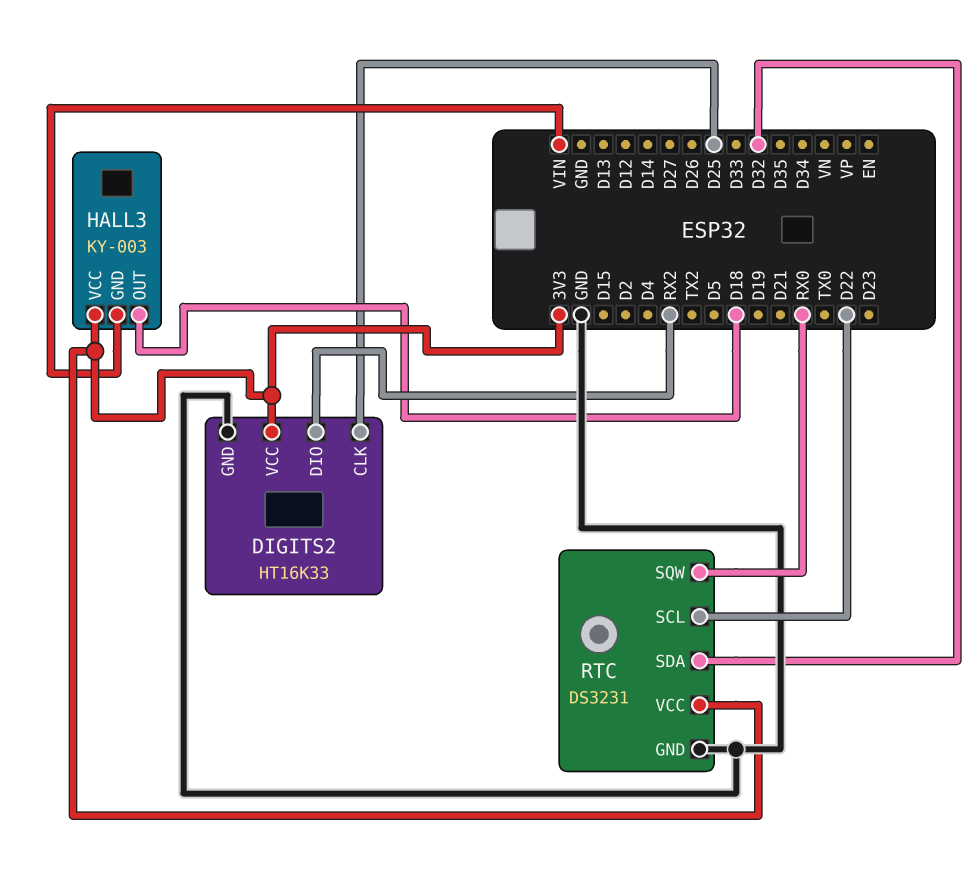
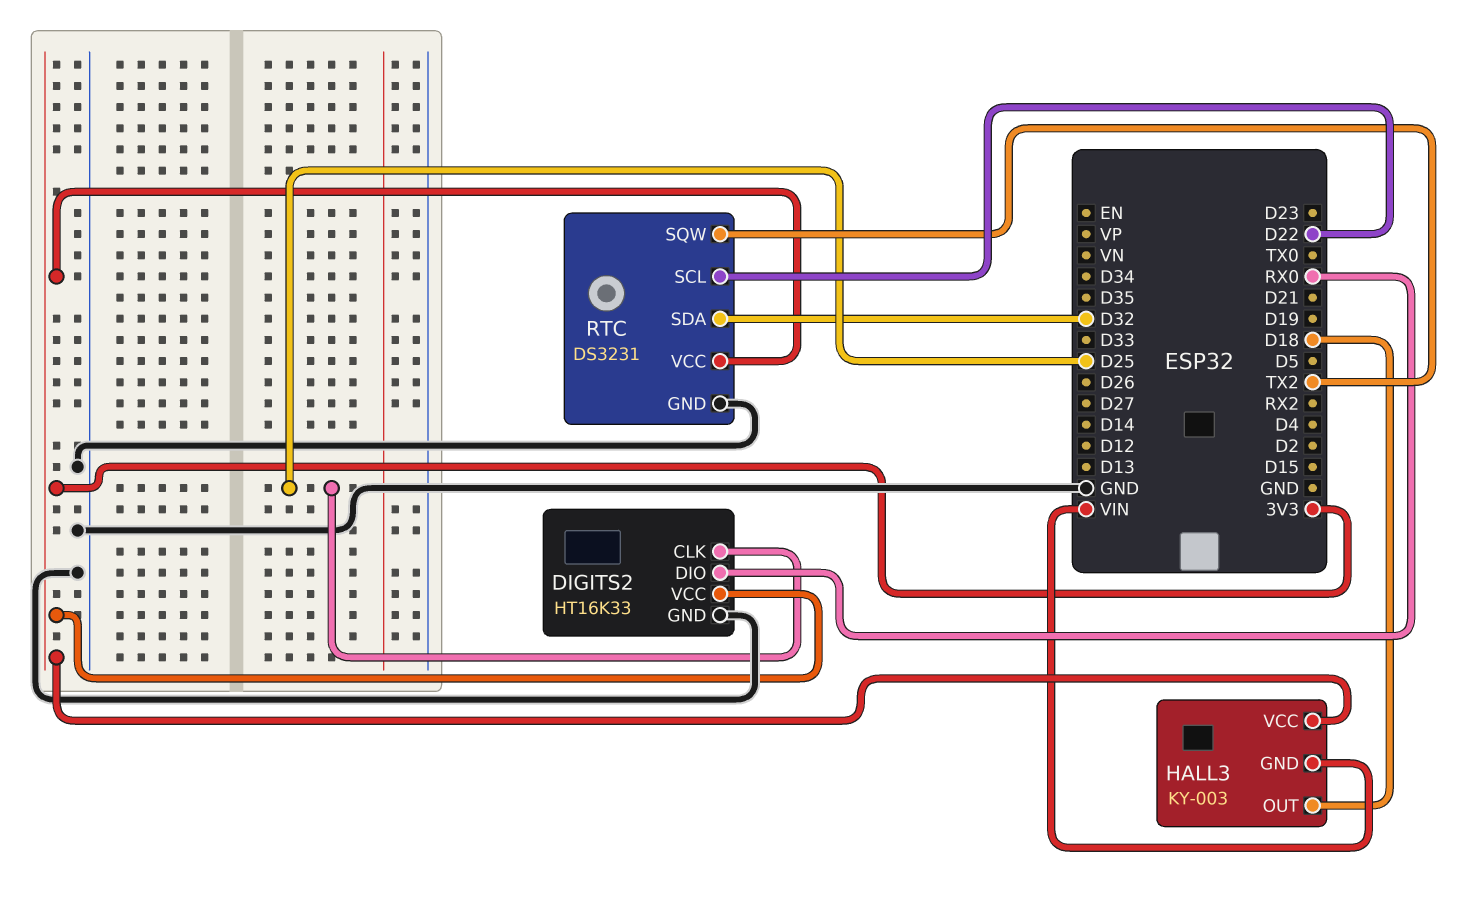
DIGITS2 pin DIO: RX2 -> RX0
RTC pin SQW: RX0 -> TX2

